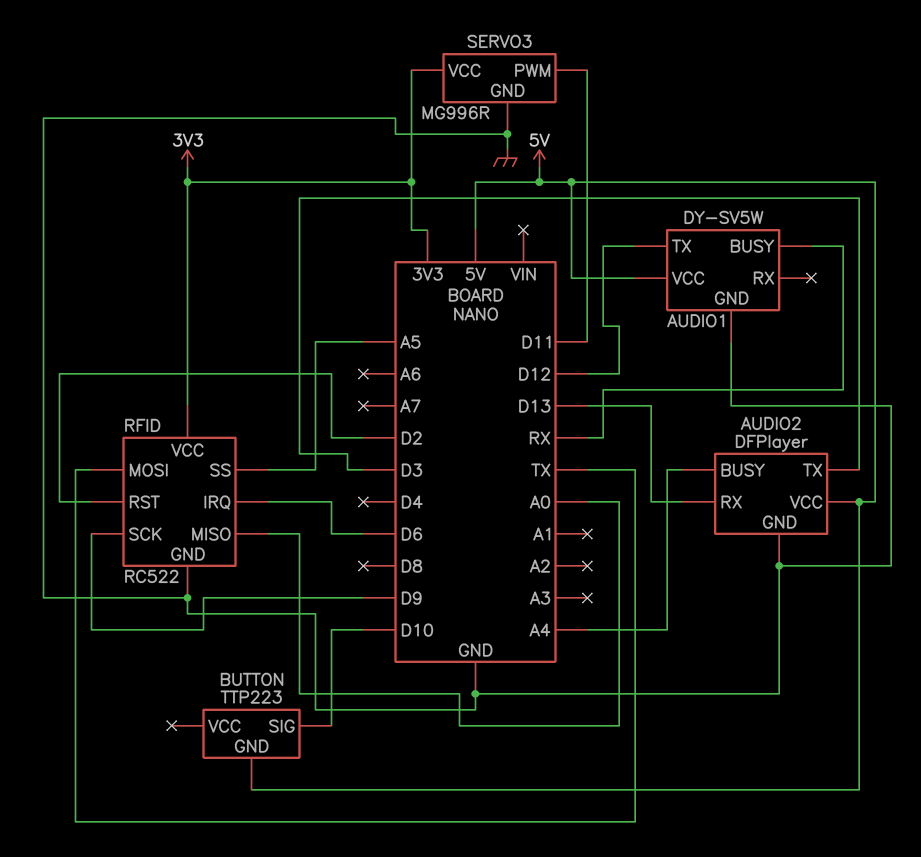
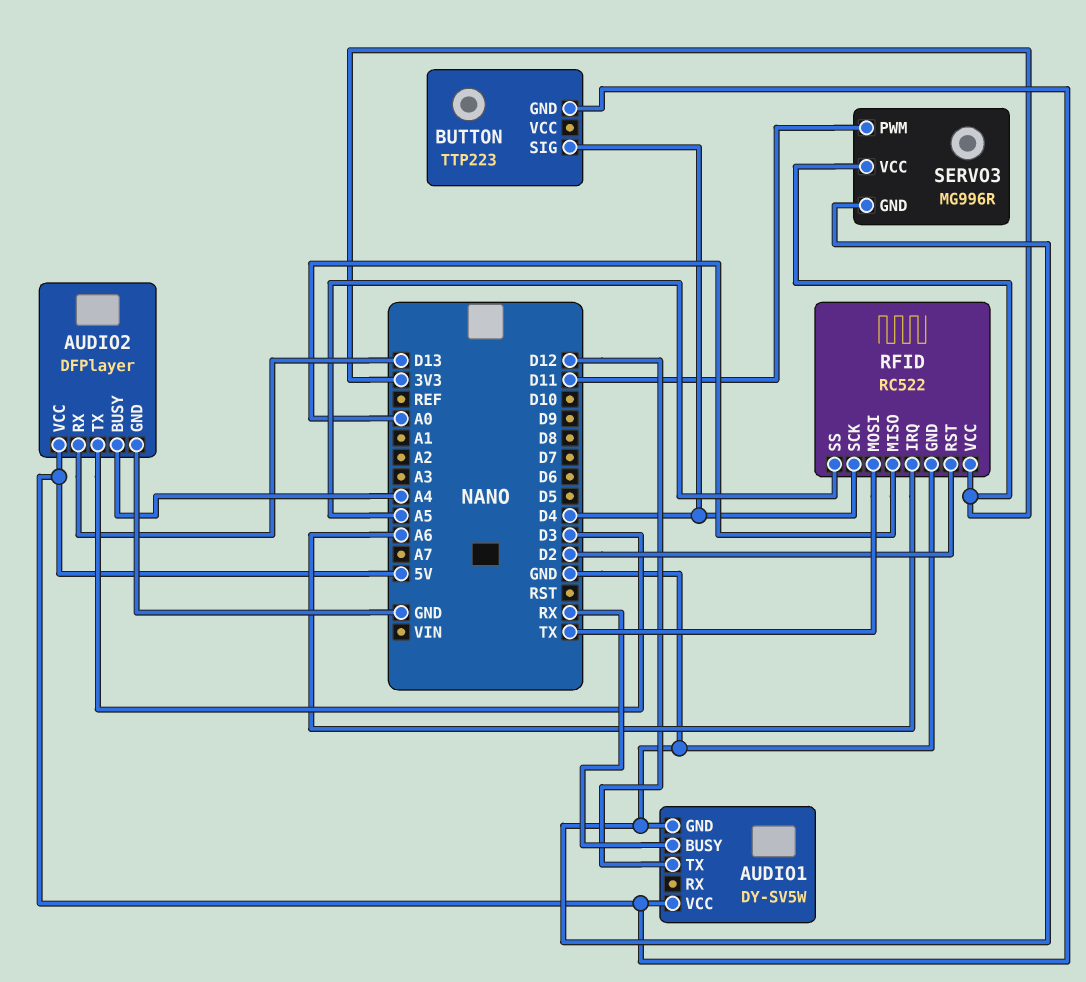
BUTTON pin SIG: D10 -> D4
RFID pin IRQ: D6 -> A6
RFID pin SCK: D9 -> D4

